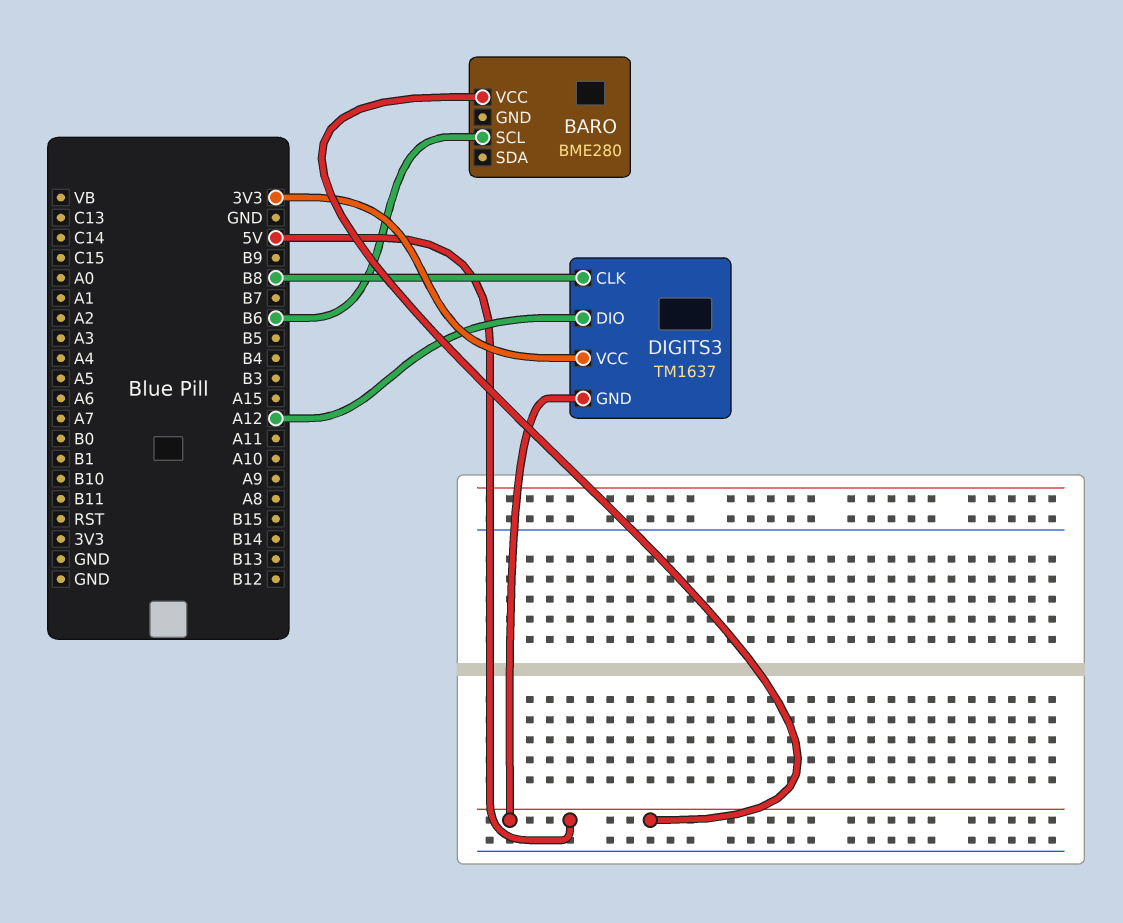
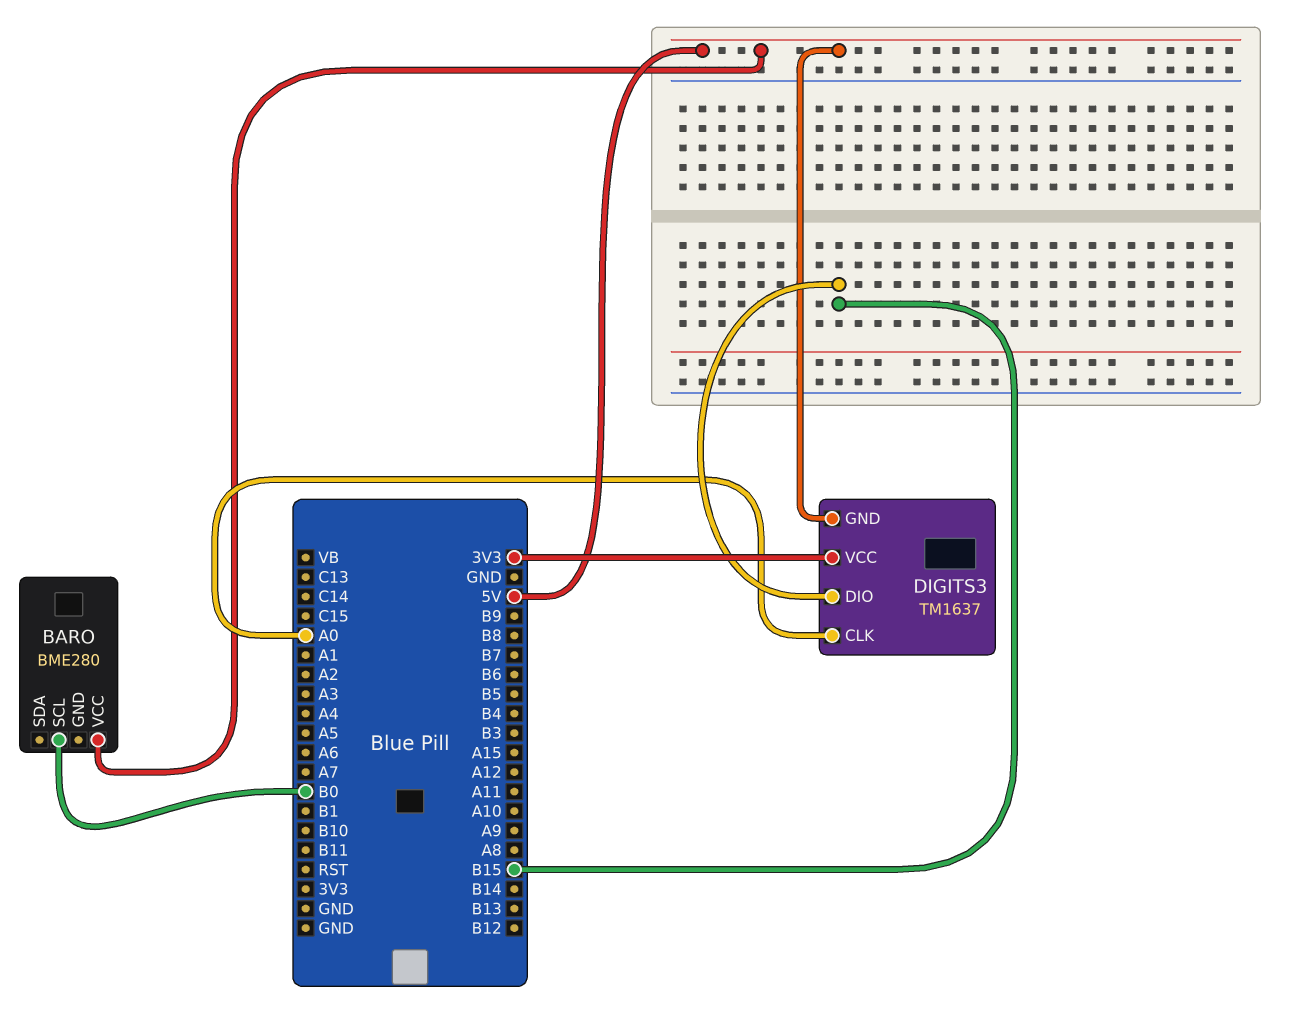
BARO pin SCL: B6 -> B0
DIGITS3 pin CLK: B8 -> A0
DIGITS3 pin DIO: A12 -> B15

